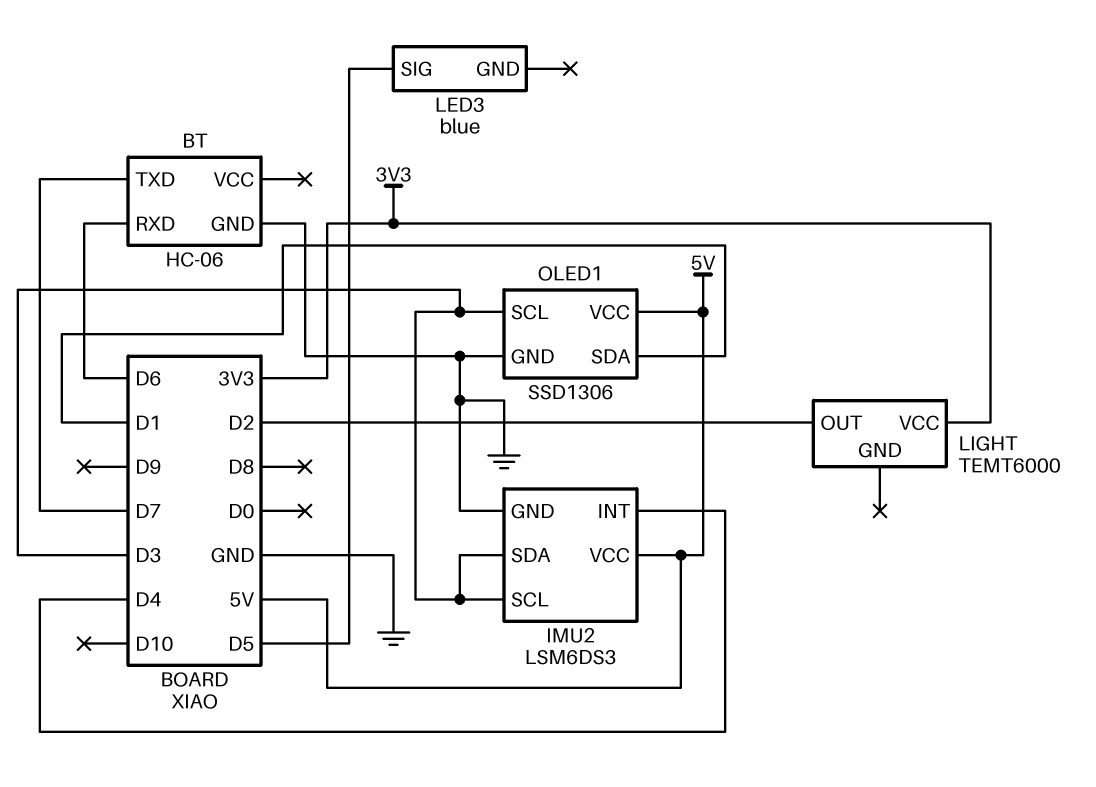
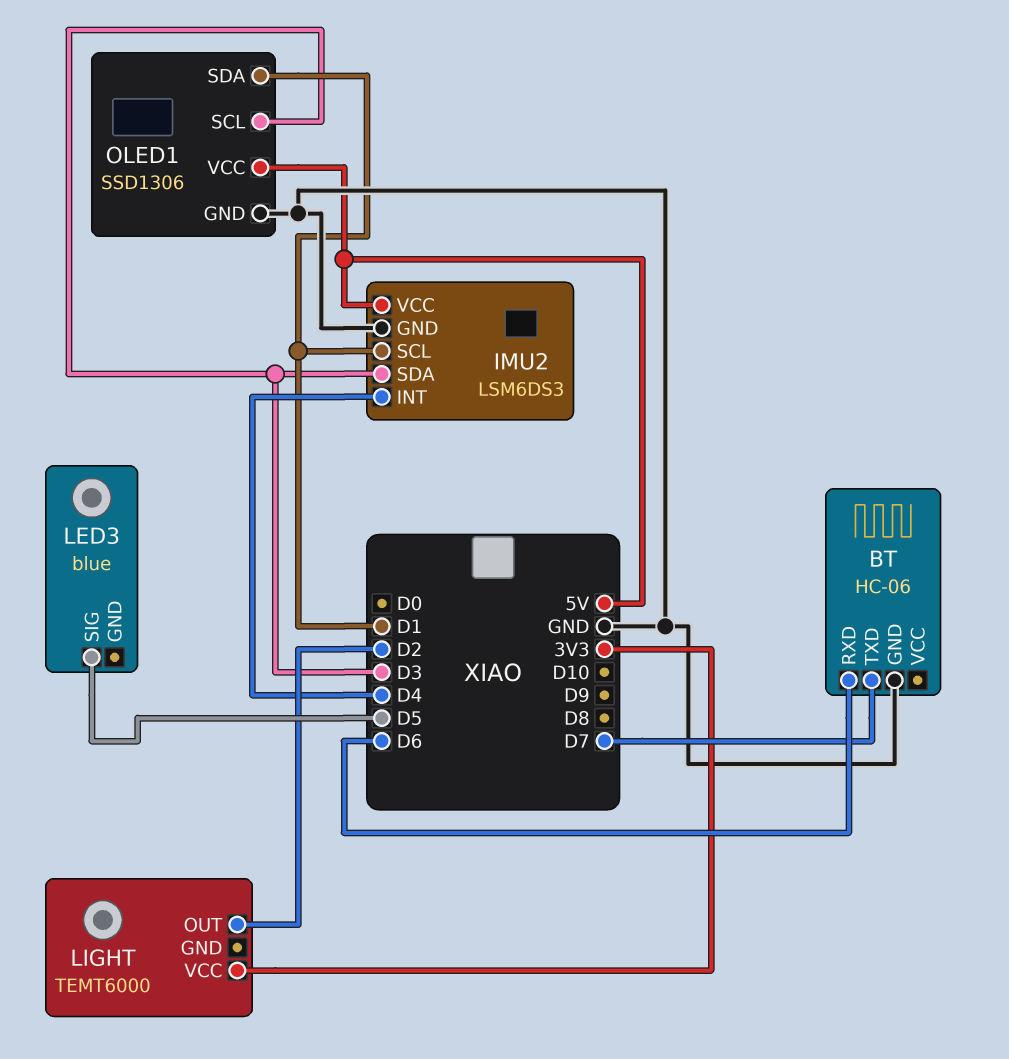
IMU2 pin SCL: D3 -> D1

